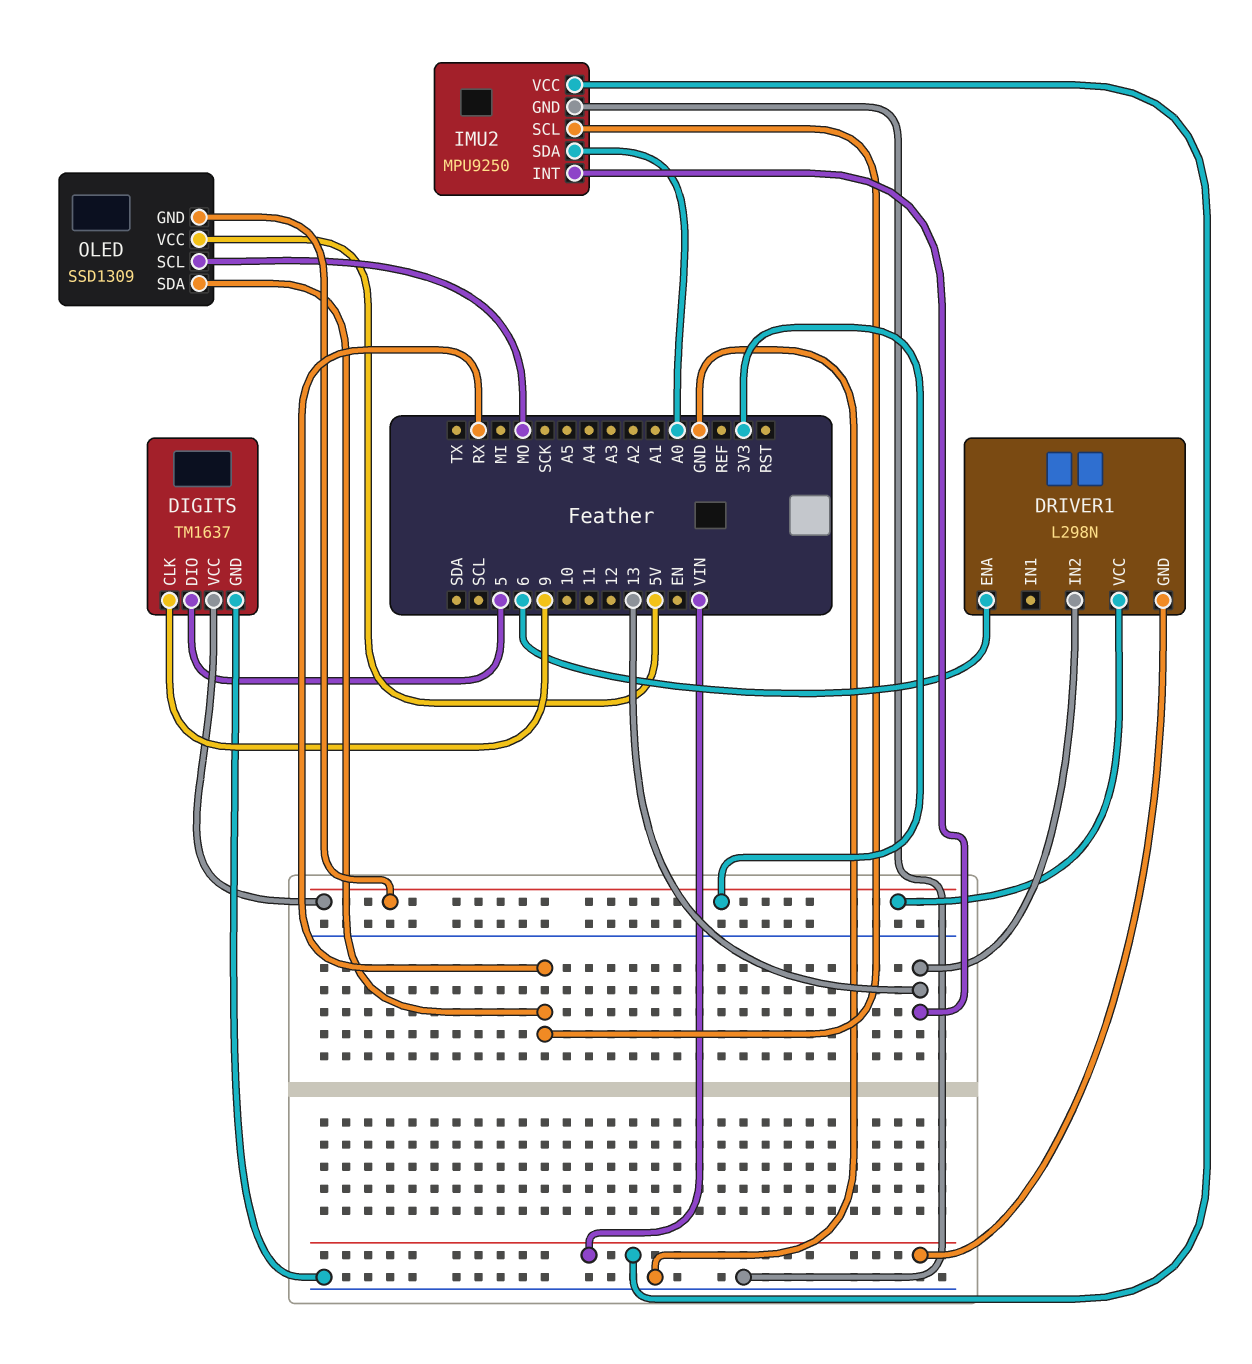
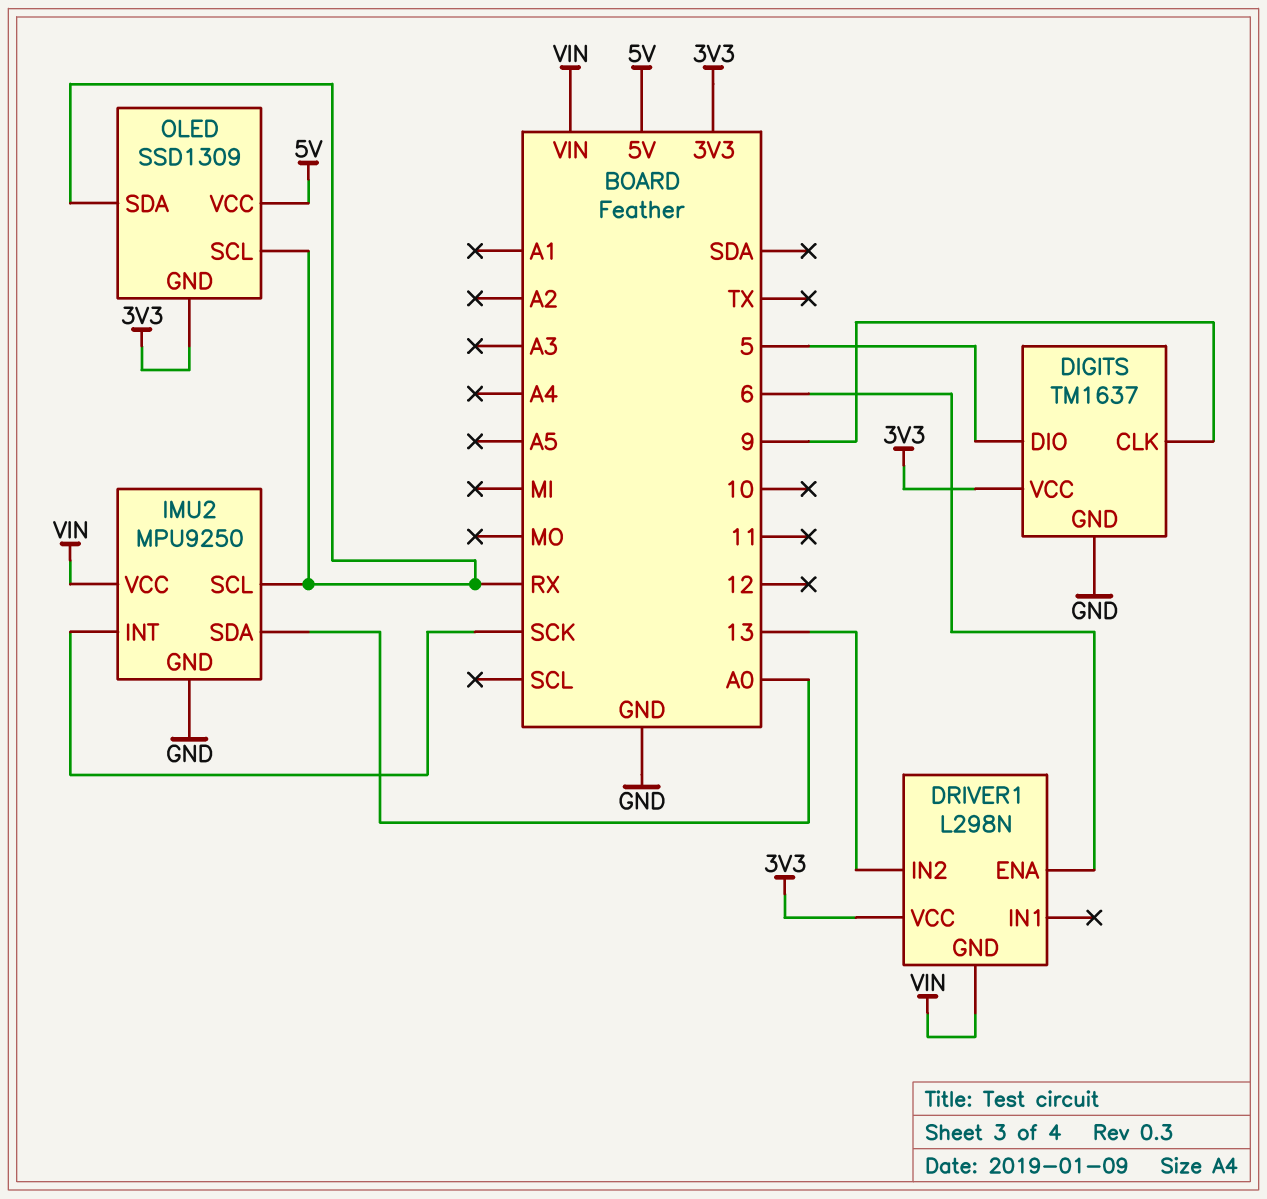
IMU2 pin INT: 13 -> SCK
OLED pin SCL: MO -> RX

